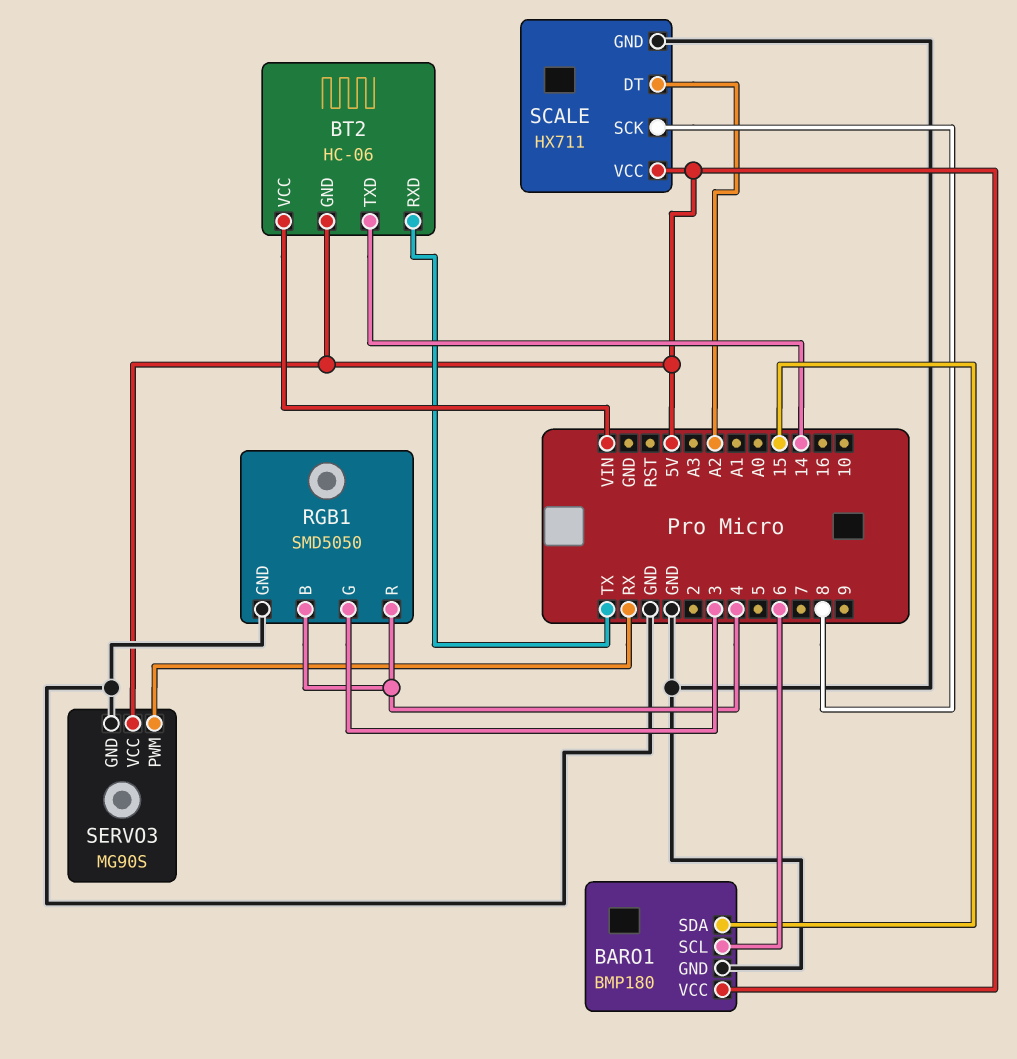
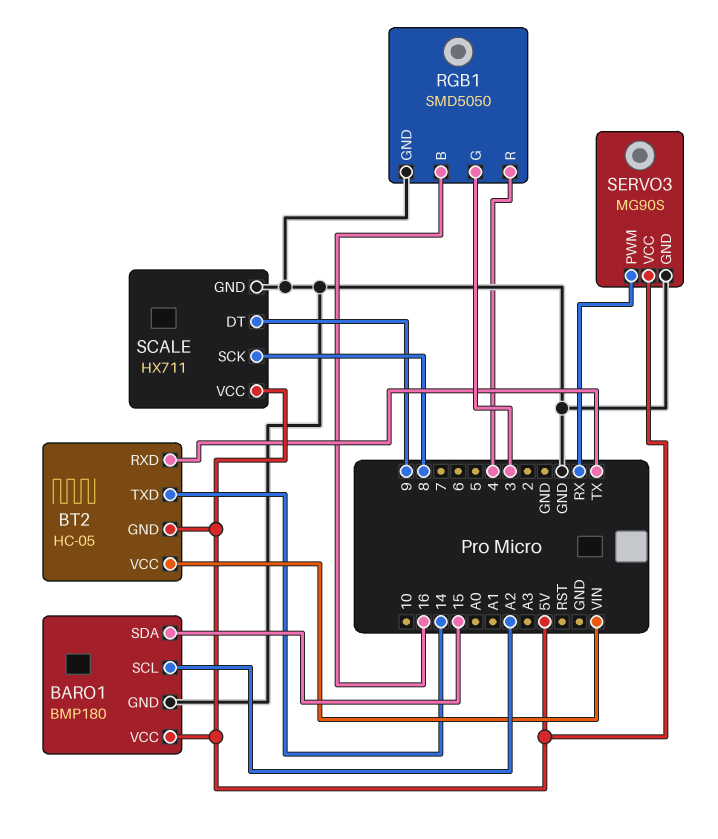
BARO1 pin SCL: 6 -> A2
BT2: HC-06 -> HC-05
RGB1 pin B: 4 -> 16
SCALE pin DT: A2 -> 9

